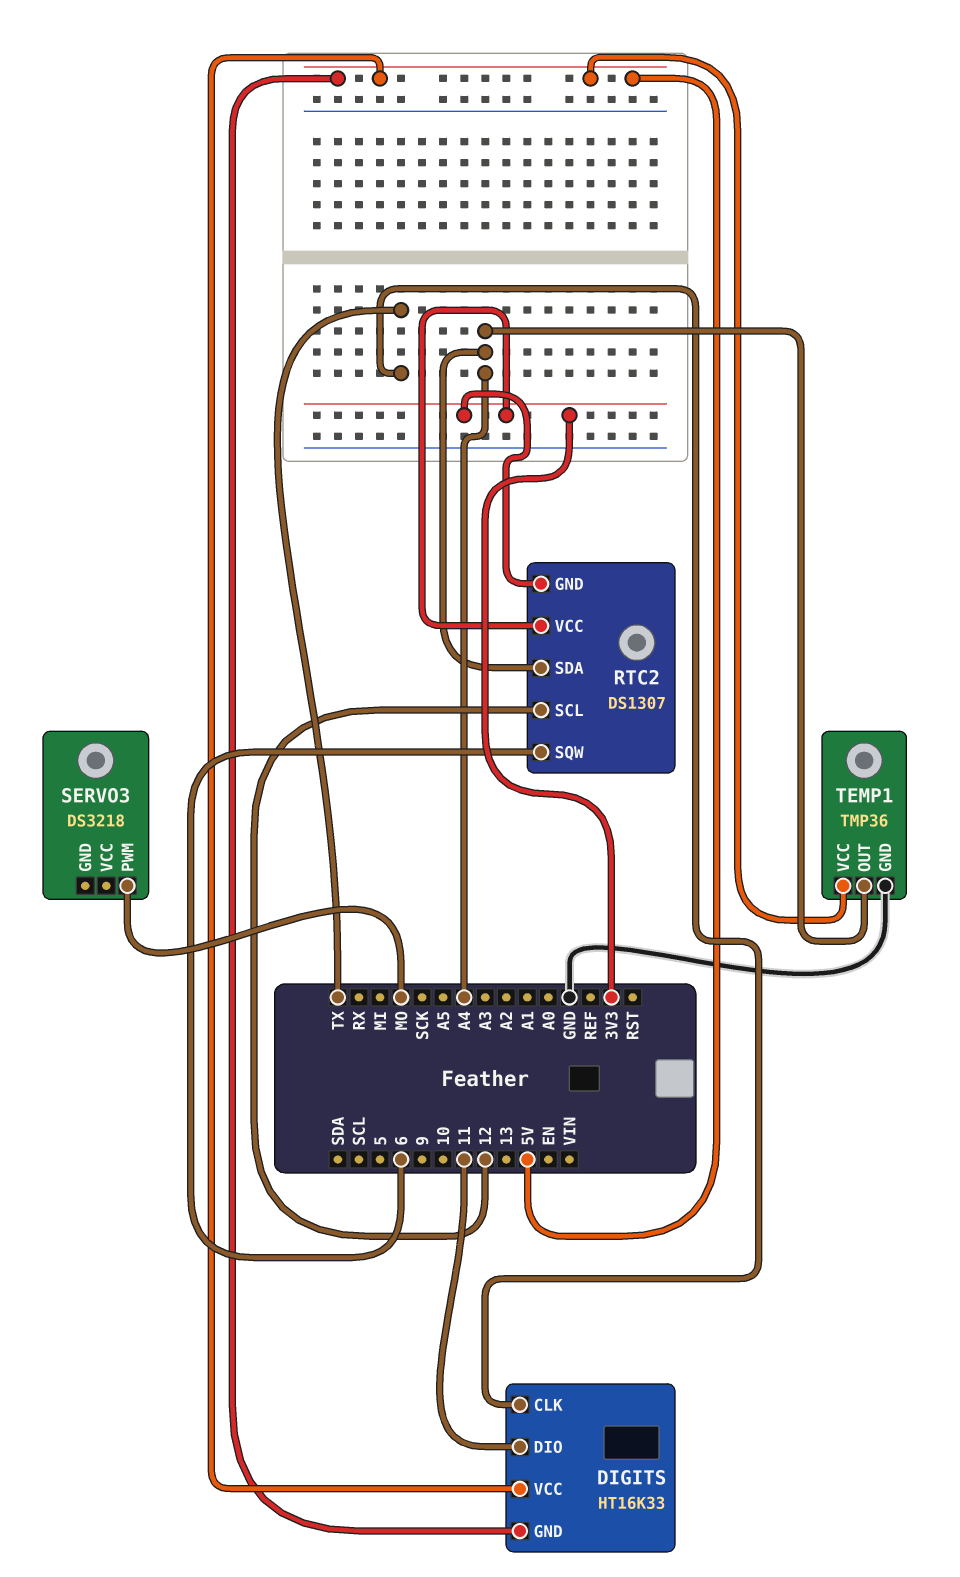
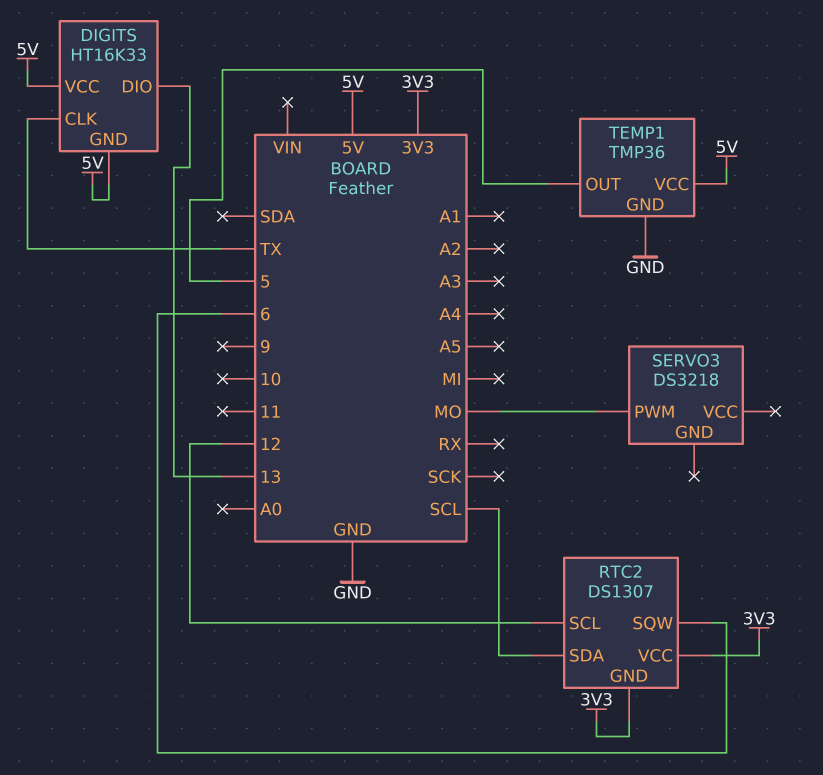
DIGITS pin DIO: 11 -> 13
RTC2 pin SDA: A4 -> SCL
TEMP1 pin OUT: A4 -> 5

